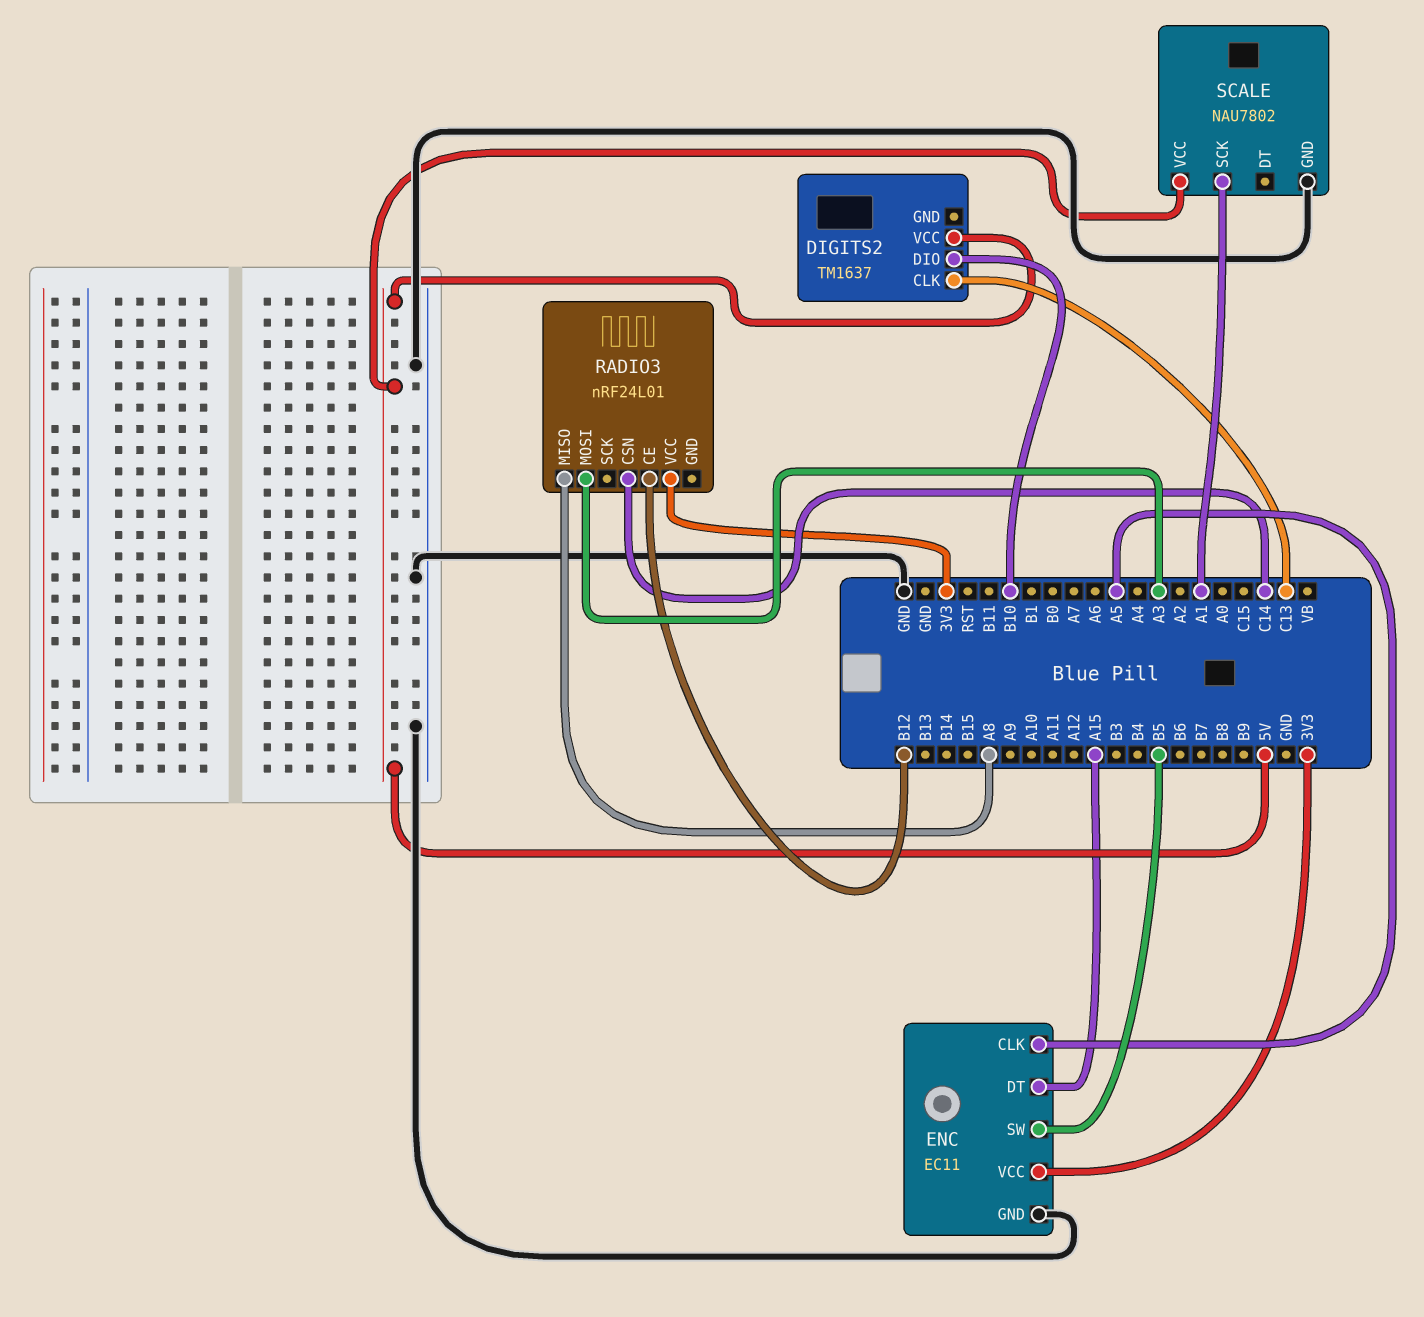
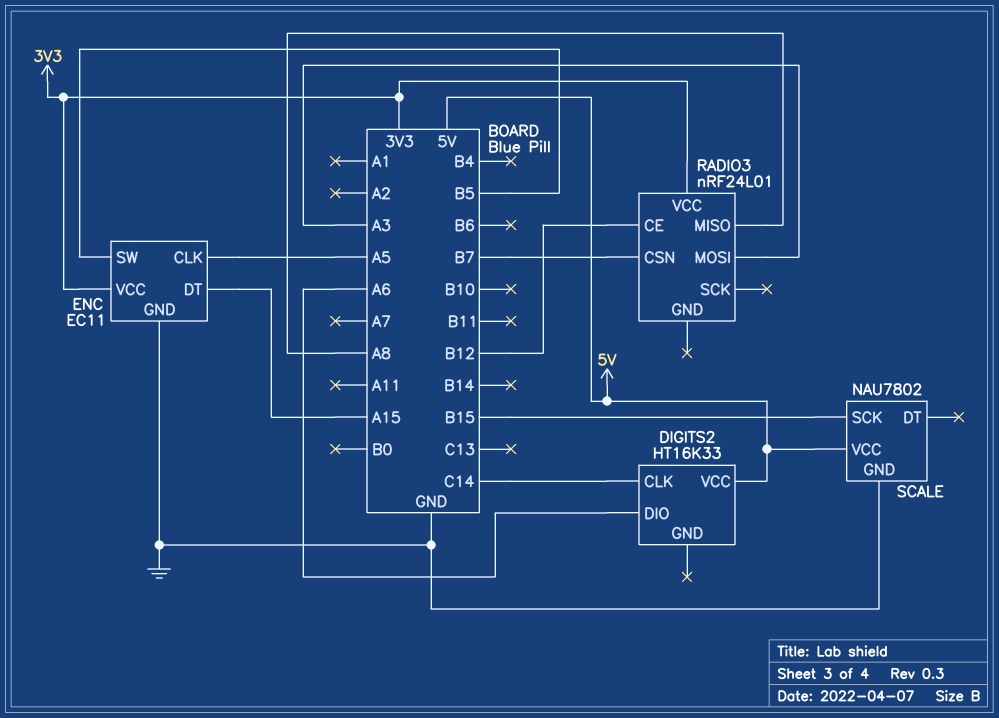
DIGITS2: TM1637 -> HT16K33
DIGITS2 pin CLK: C13 -> C14
DIGITS2 pin DIO: B10 -> A6
RADIO3 pin CSN: C14 -> B7
SCALE pin SCK: A1 -> B15

